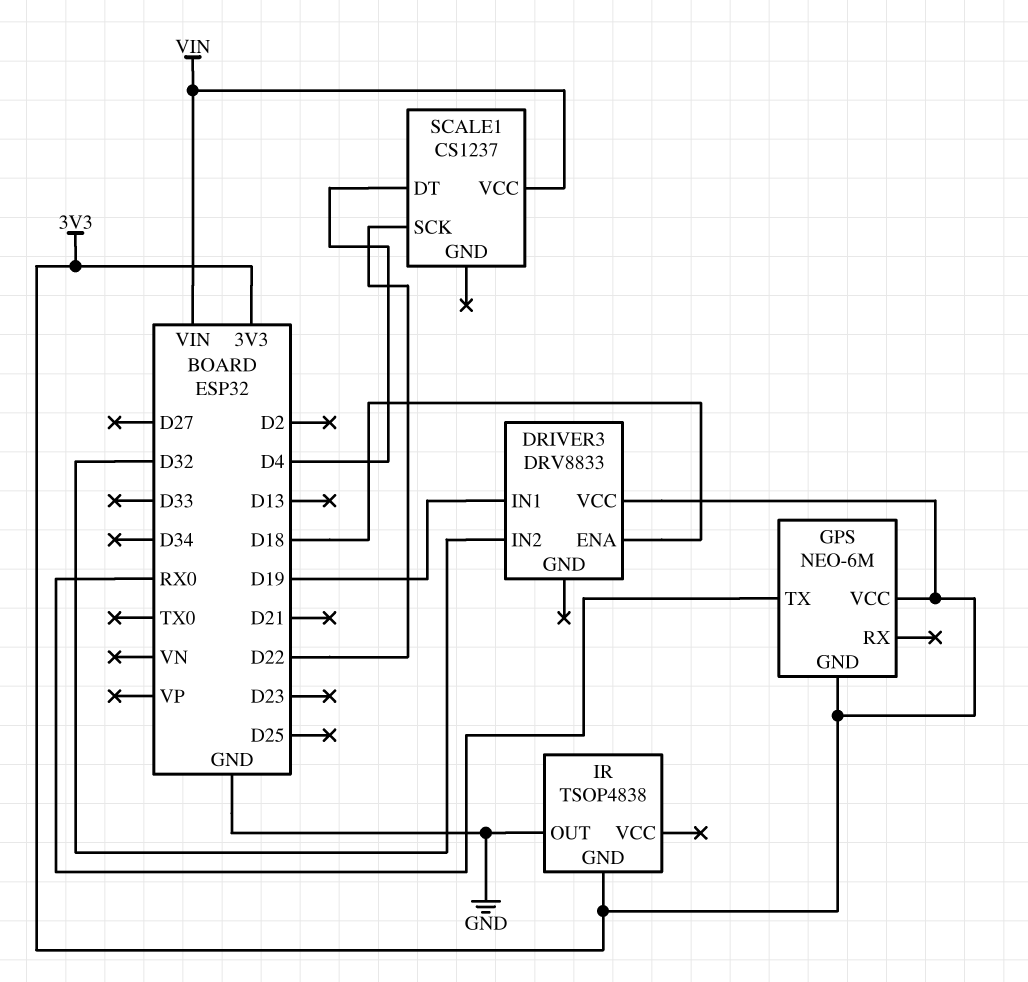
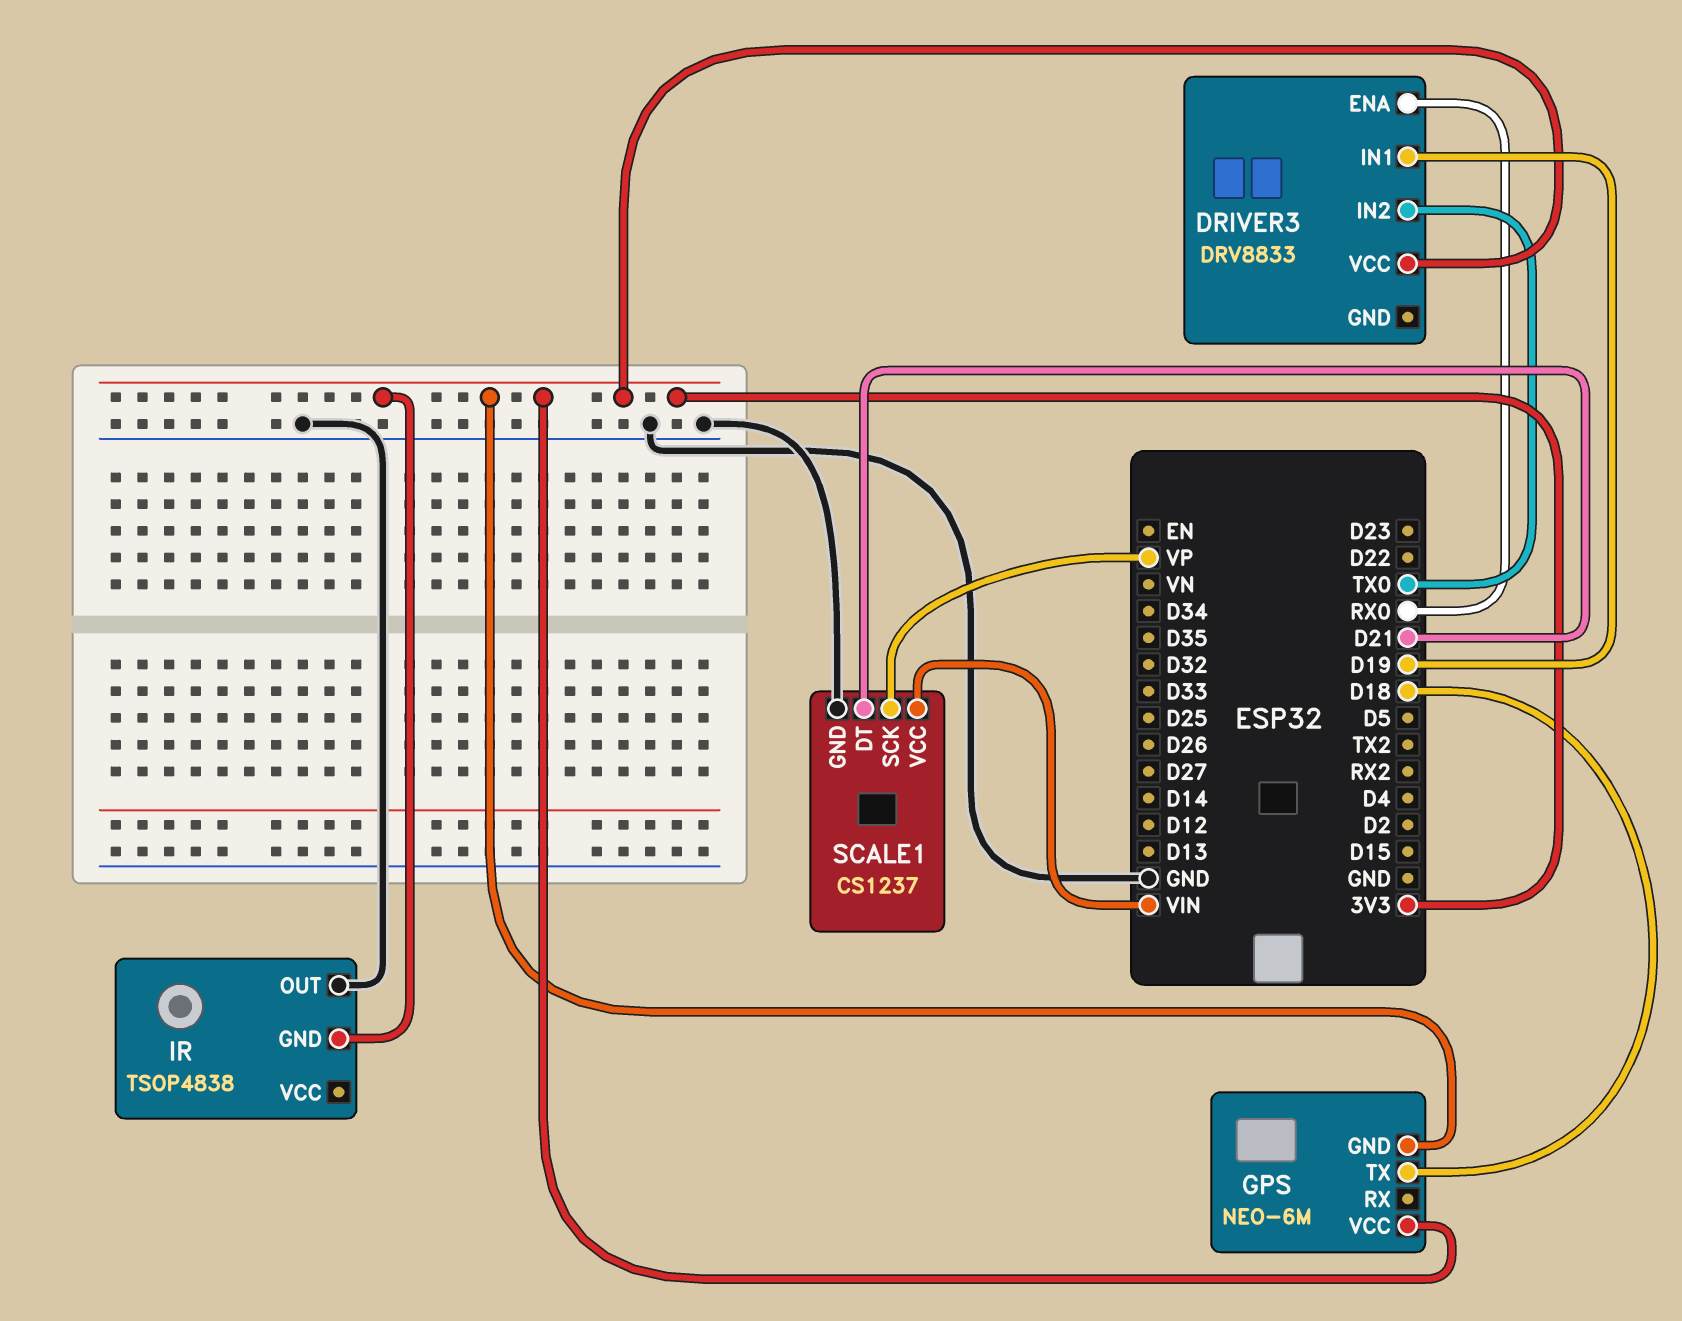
DRIVER3 pin ENA: D18 -> RX0
DRIVER3 pin IN2: D32 -> TX0
GPS pin TX: RX0 -> D18
SCALE1 pin DT: D4 -> D21
SCALE1 pin GND: none -> GND
SCALE1 pin SCK: D22 -> VP

